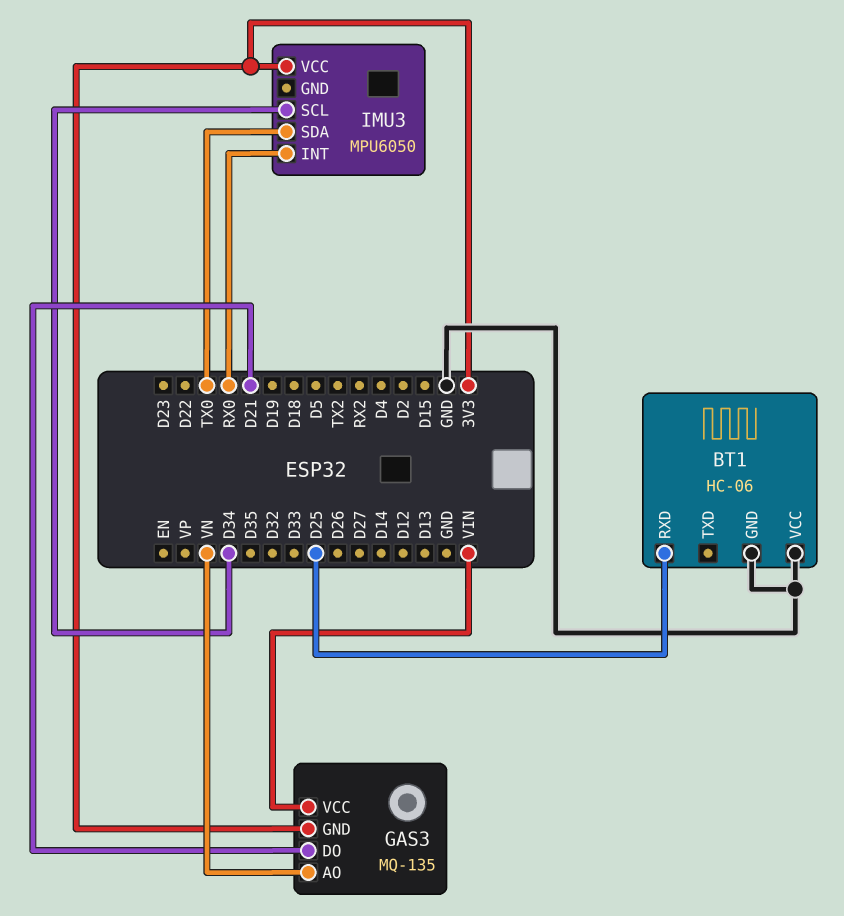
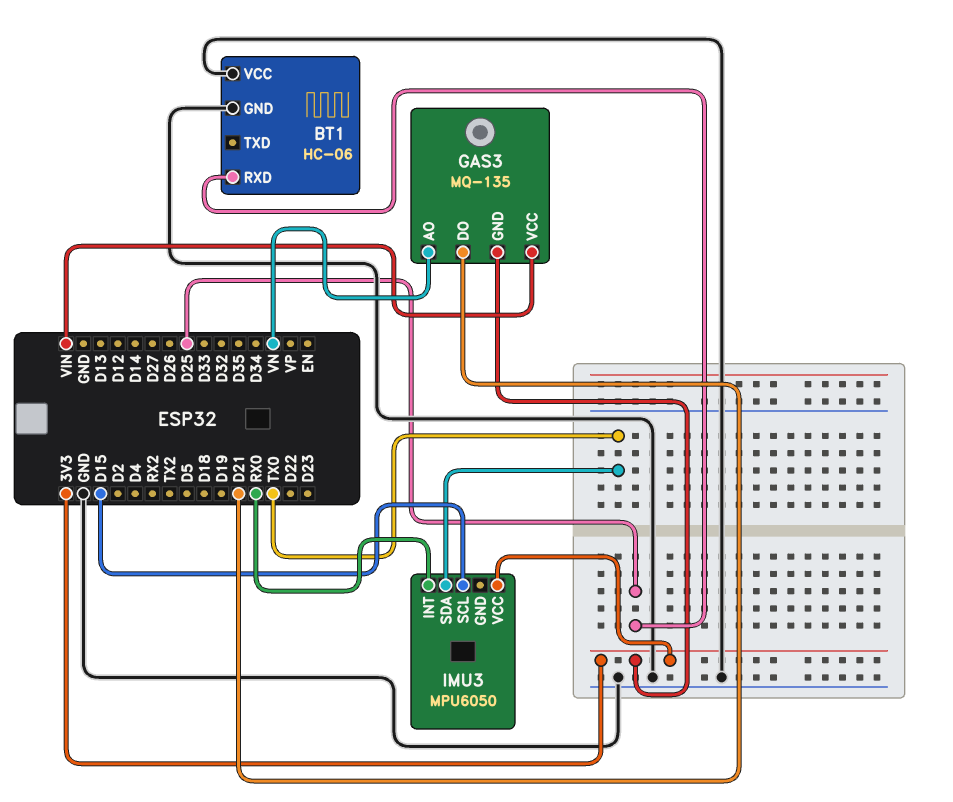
IMU3 pin SCL: D34 -> D15

